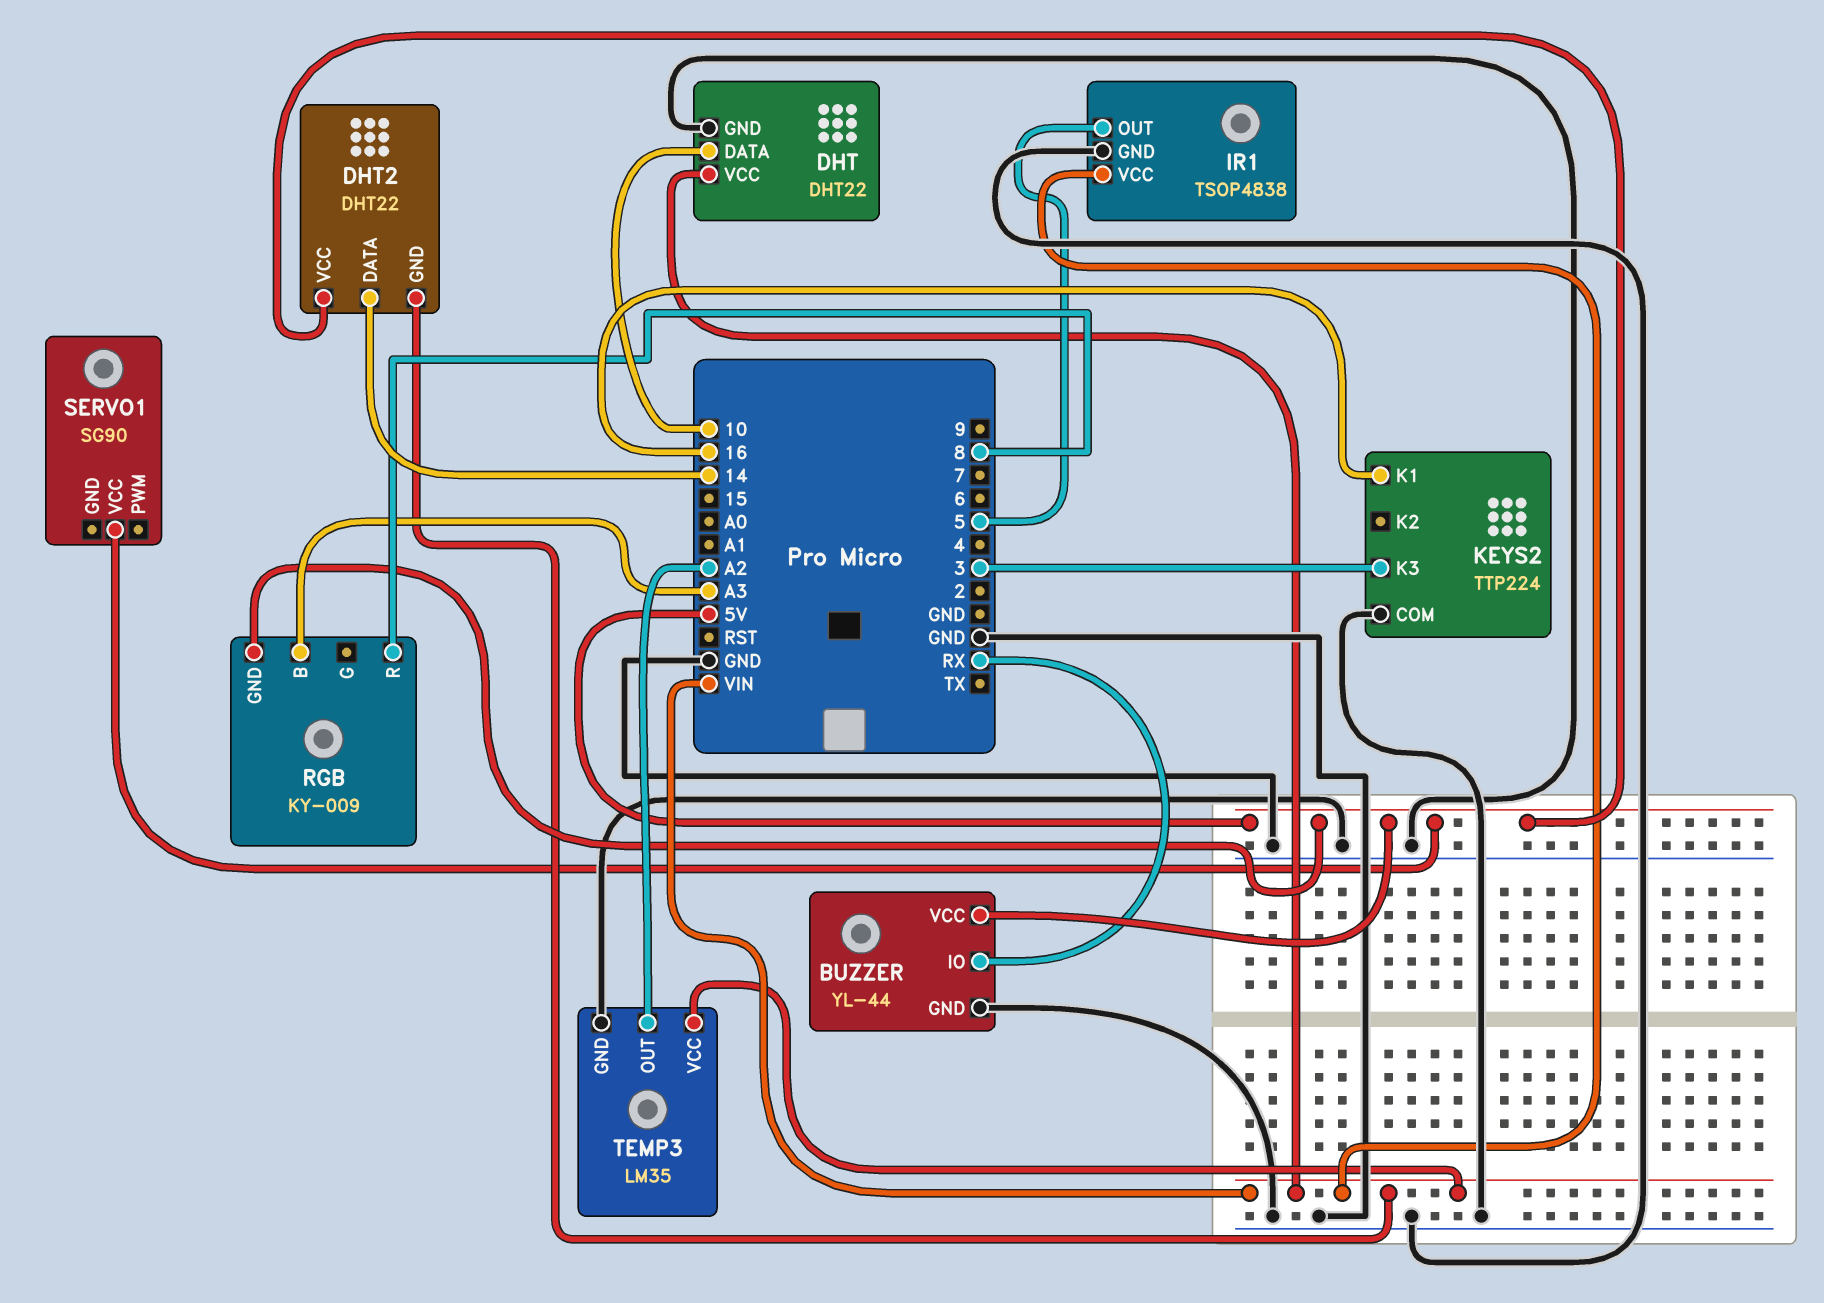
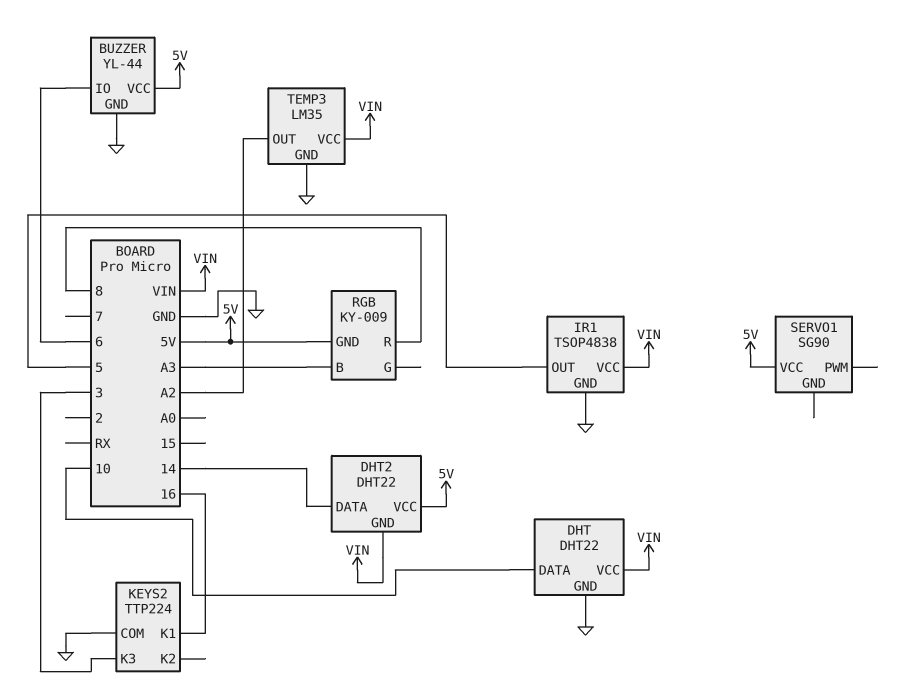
BUZZER pin IO: RX -> 6

